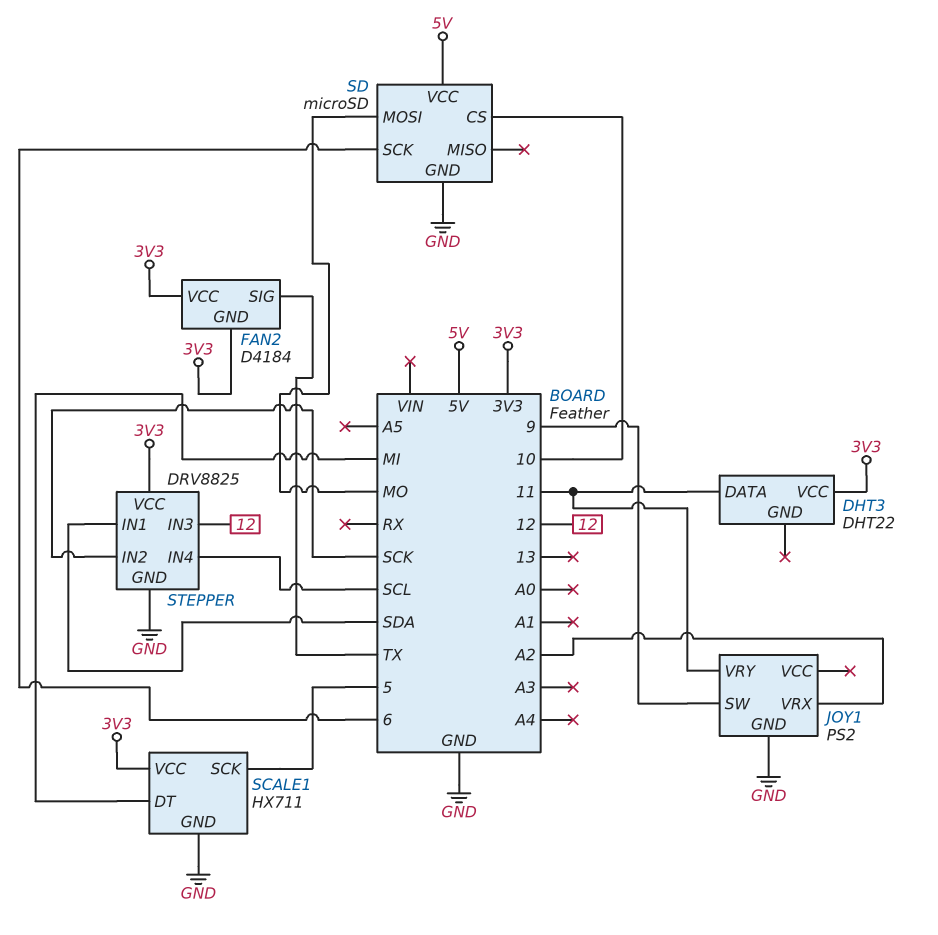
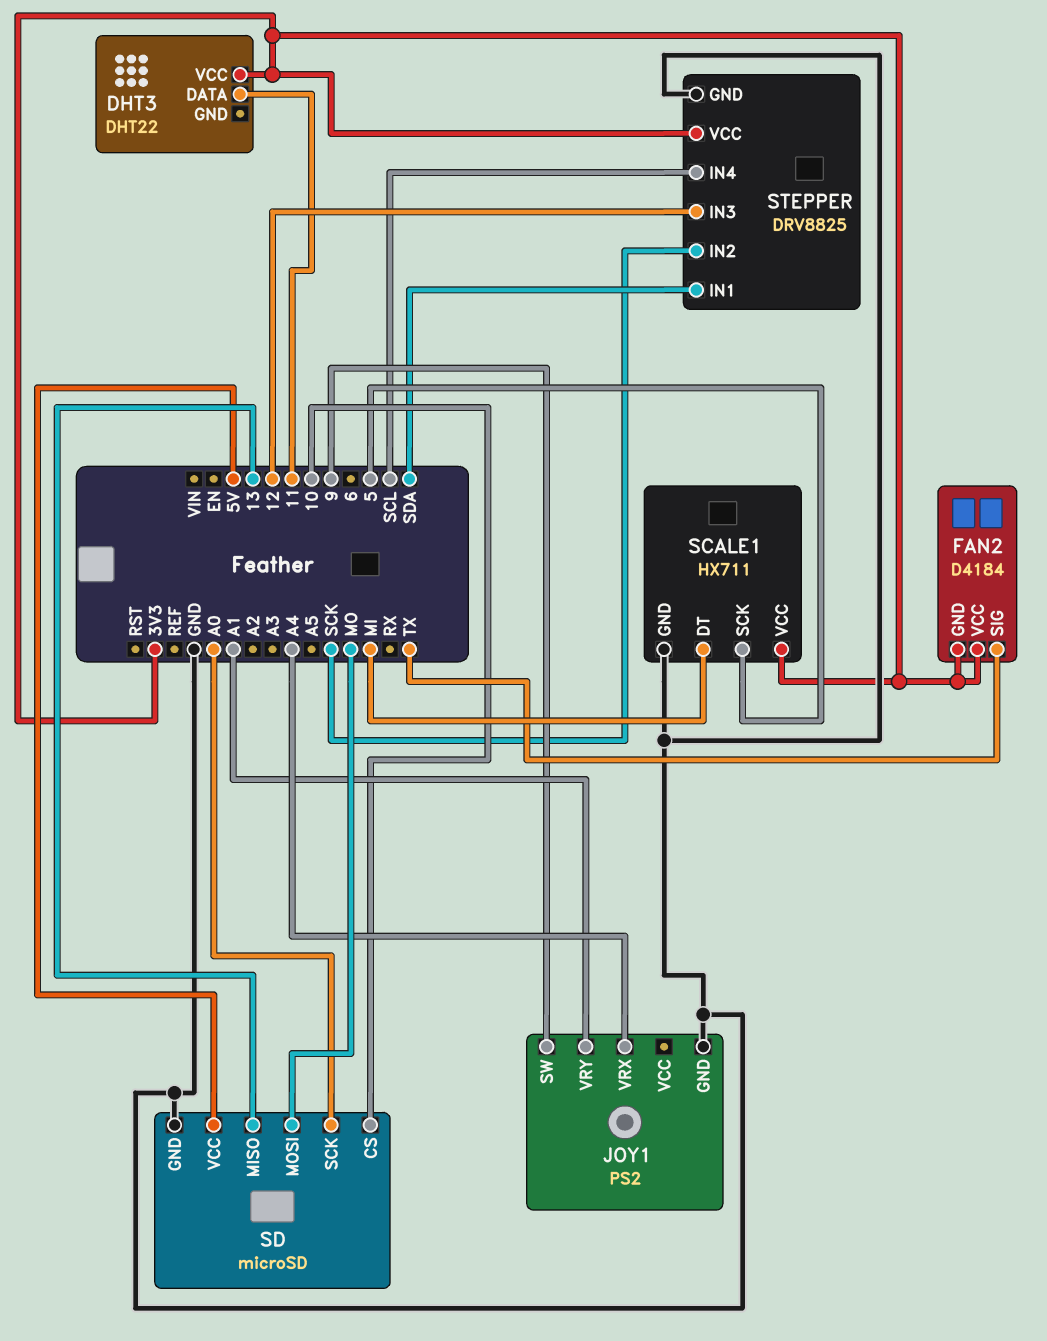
JOY1 pin VRX: A2 -> A4
JOY1 pin VRY: 11 -> A1
SD pin MISO: none -> 13
SD pin SCK: 6 -> A0

